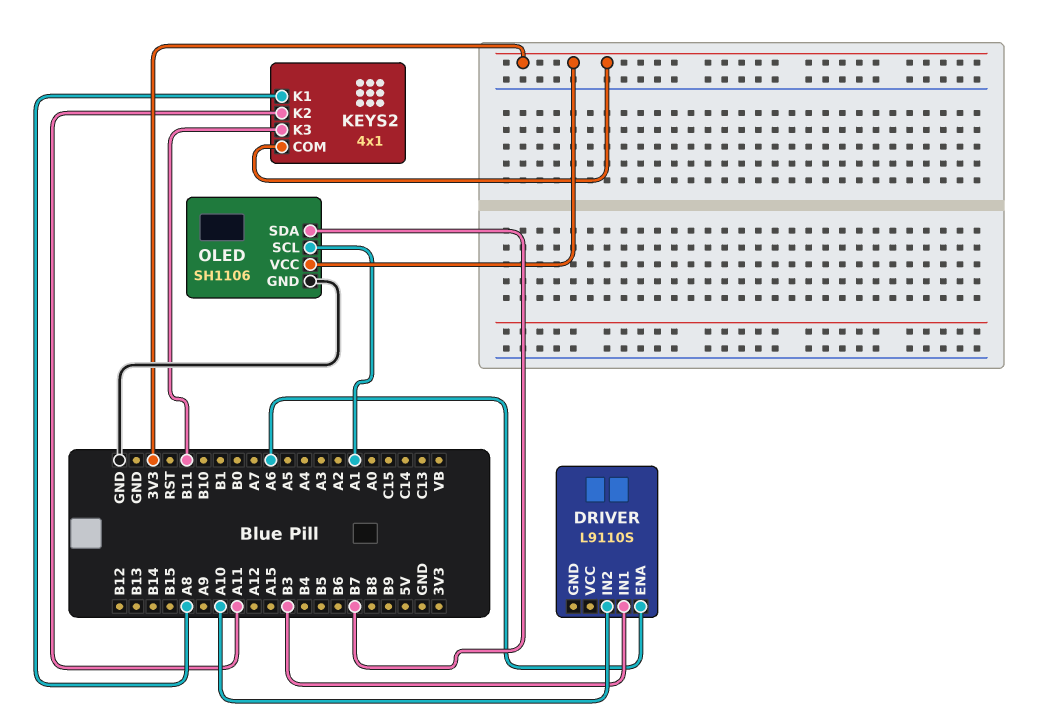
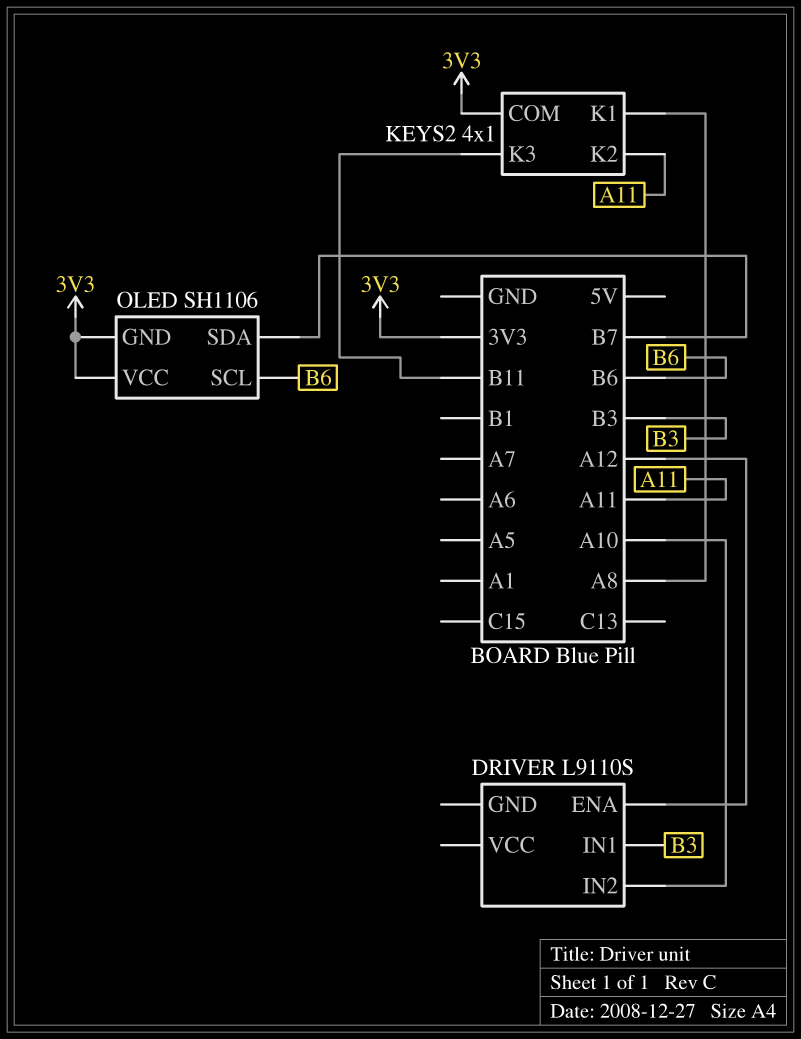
DRIVER pin ENA: A6 -> A12
OLED pin GND: GND -> 3V3
OLED pin SCL: A1 -> B6

